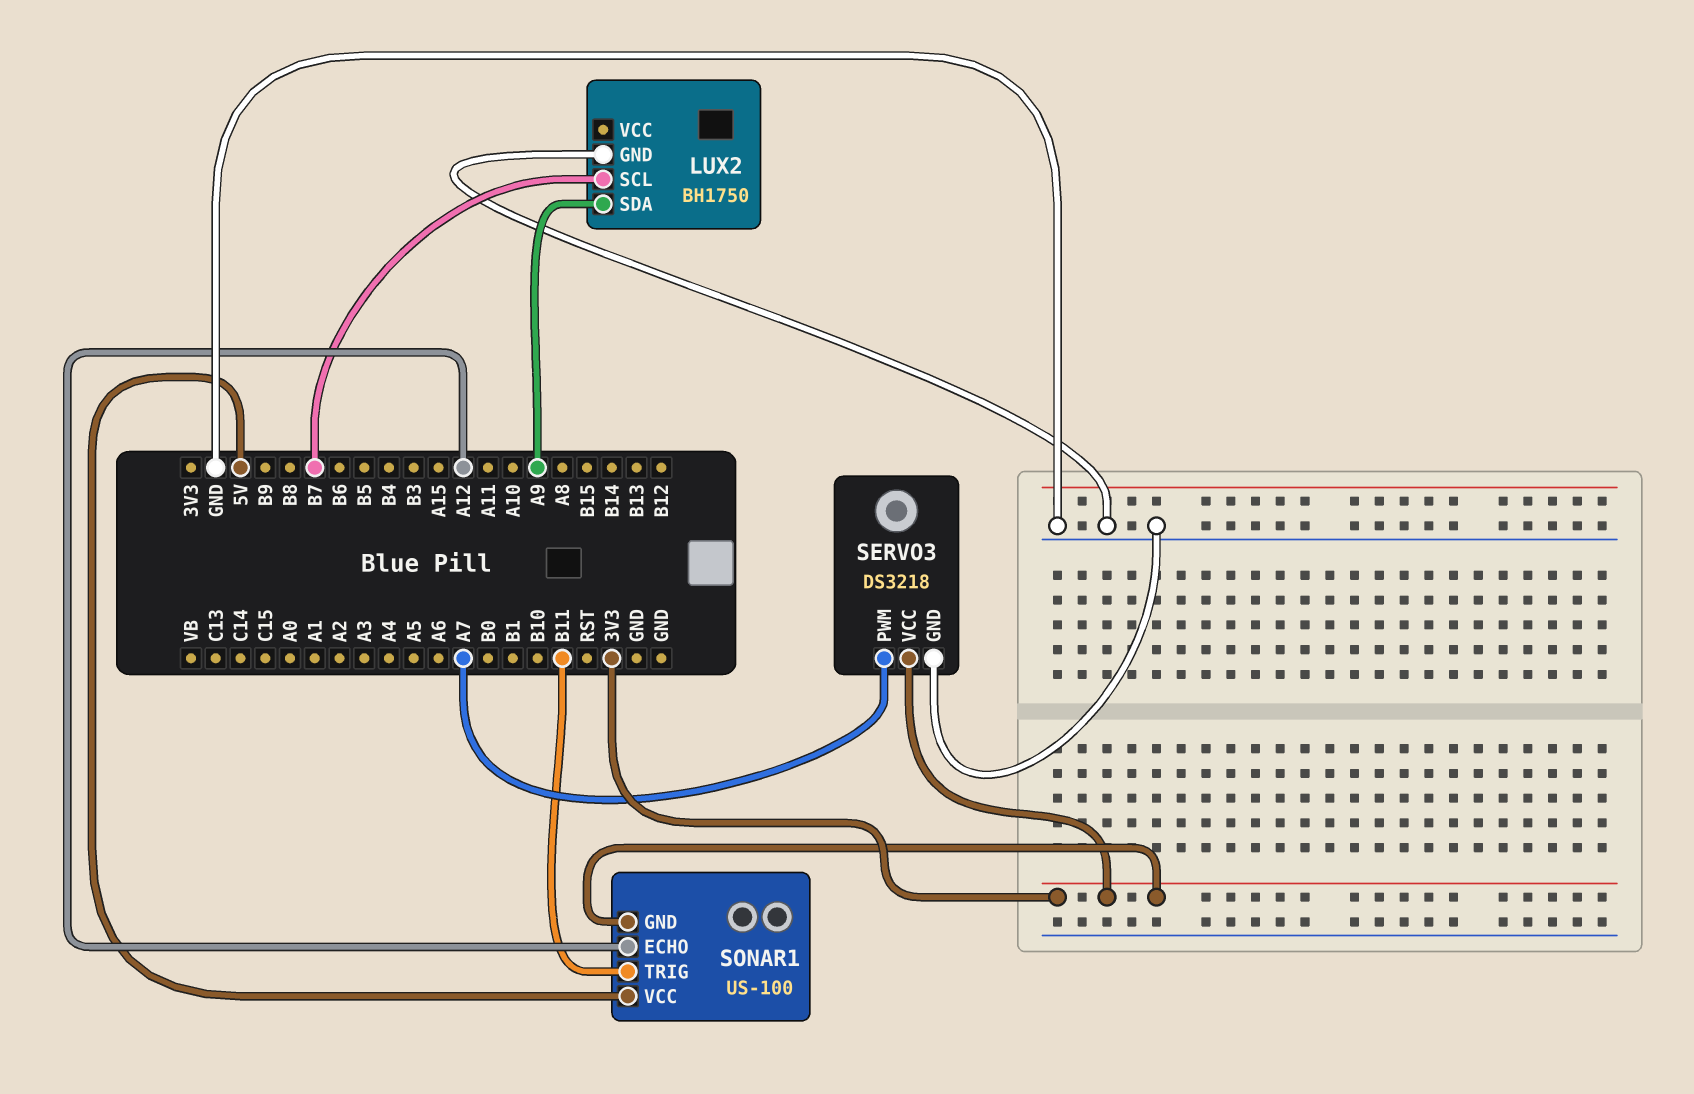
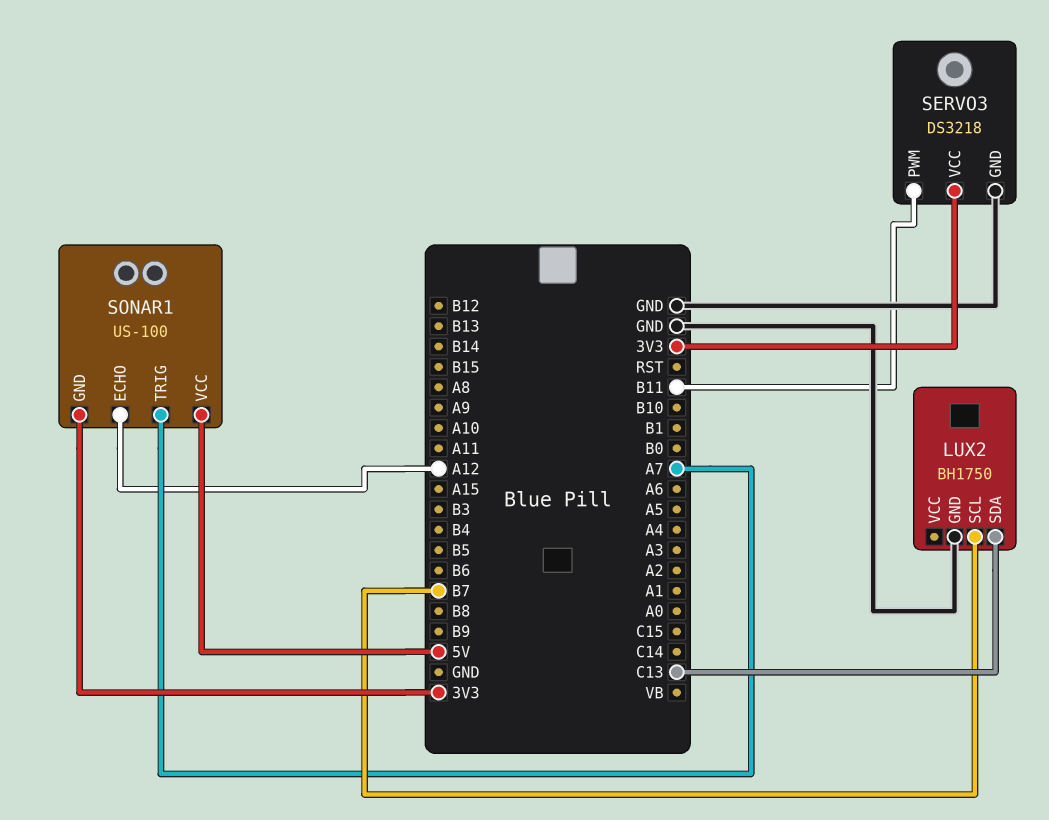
LUX2 pin SDA: A9 -> C13
SERVO3 pin PWM: A7 -> B11
SONAR1 pin TRIG: B11 -> A7

